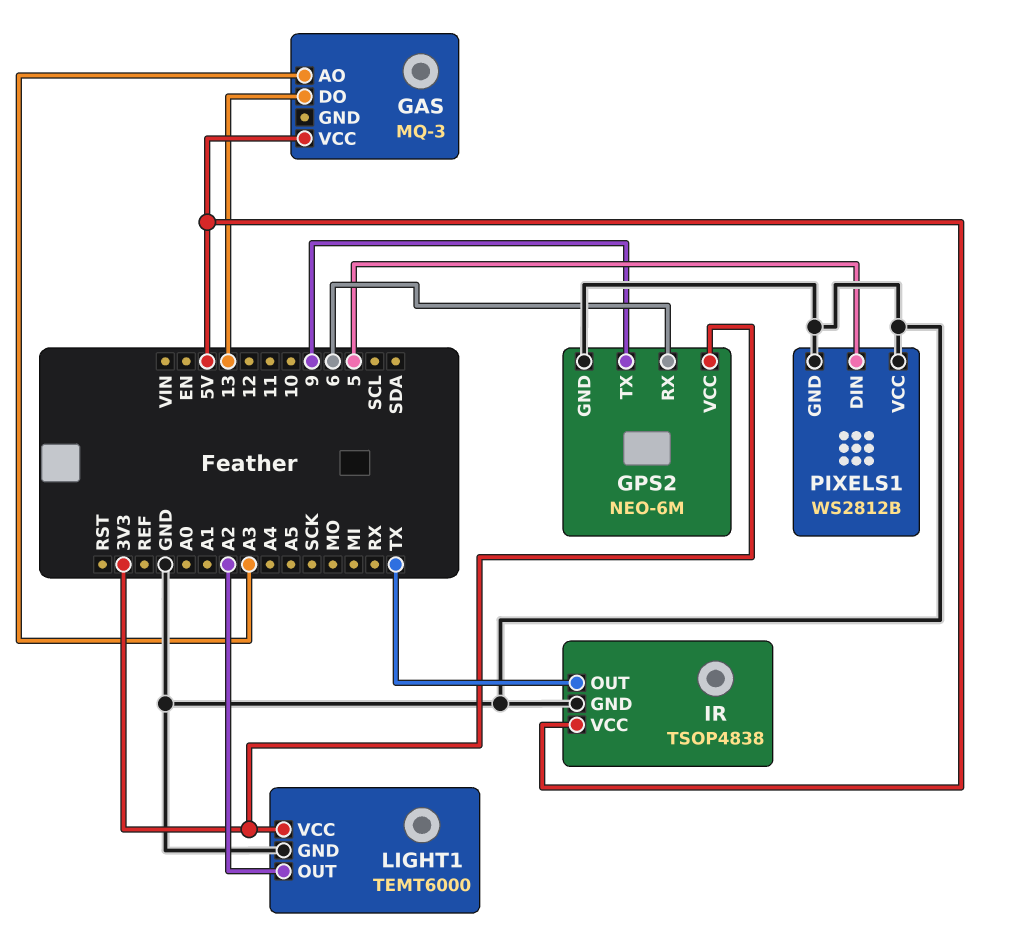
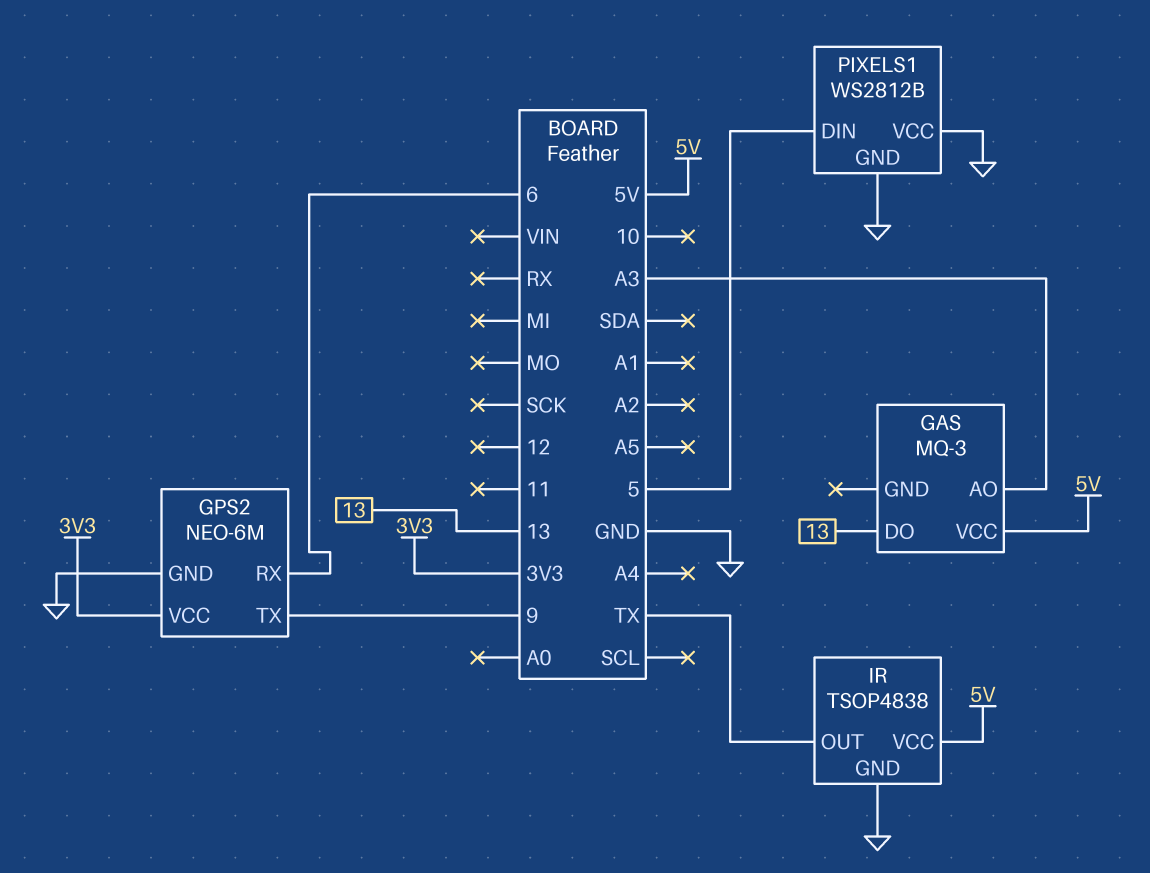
LIGHT1: TEMT6000 -> none
LIGHT1 pin GND: GND -> none
LIGHT1 pin OUT: A2 -> none
LIGHT1 pin VCC: 3V3 -> none

